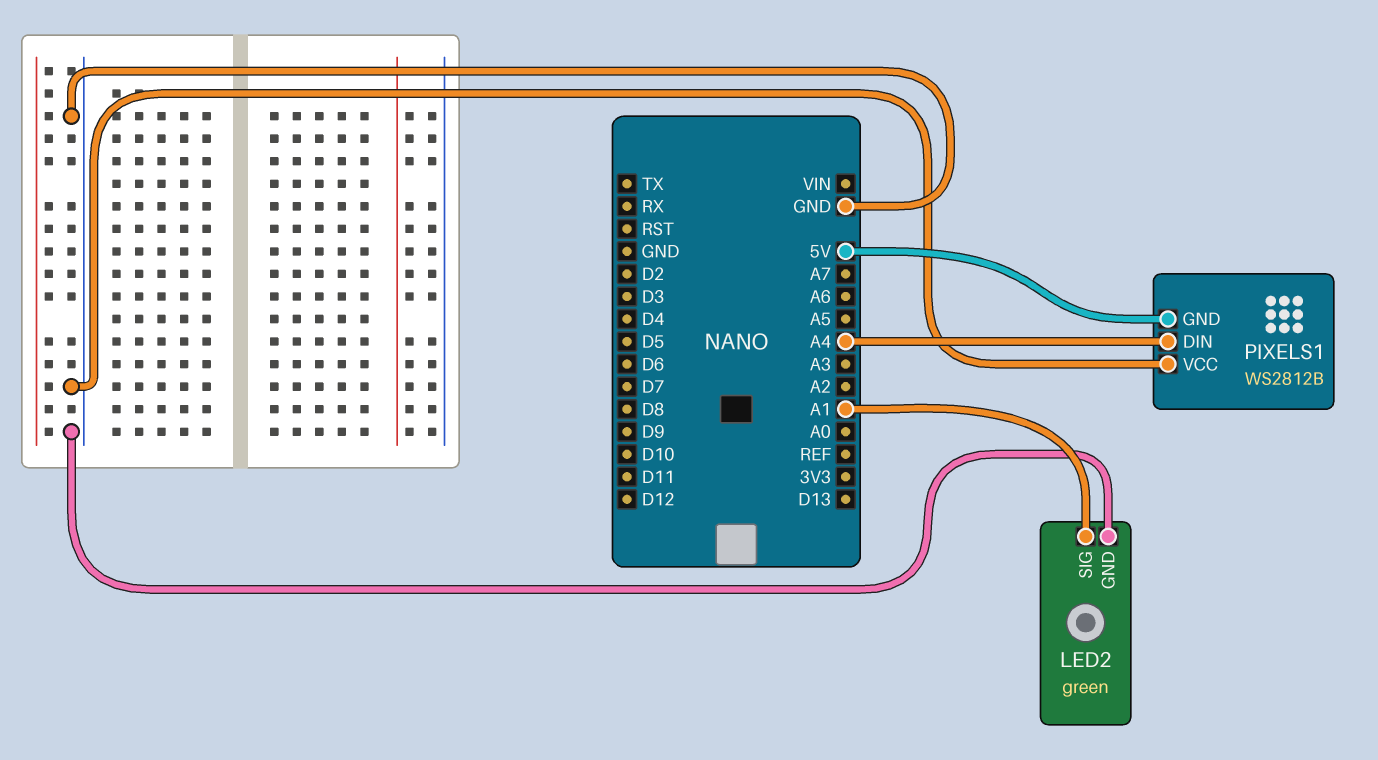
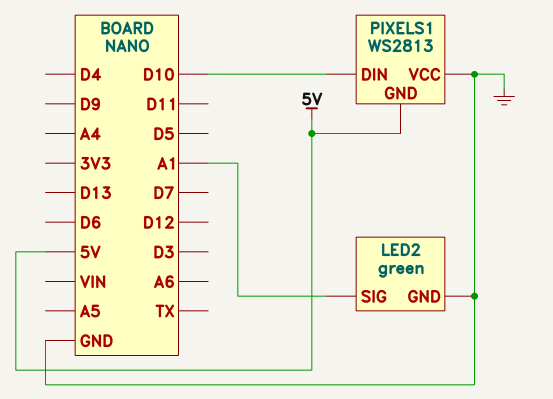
PIXELS1: WS2812B -> WS2813
PIXELS1 pin DIN: A4 -> D10

